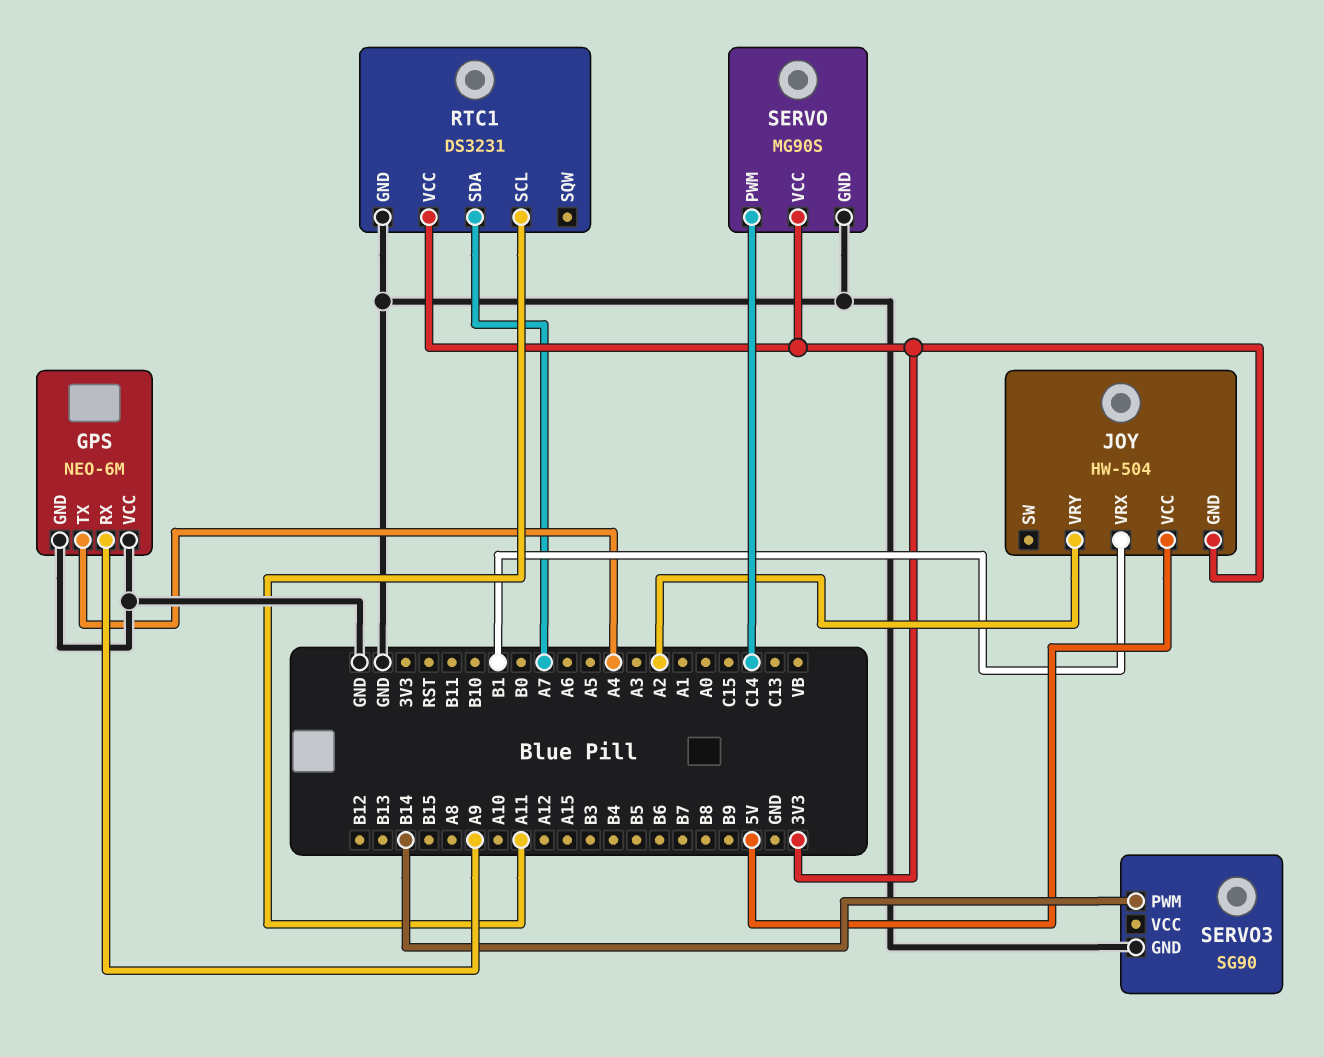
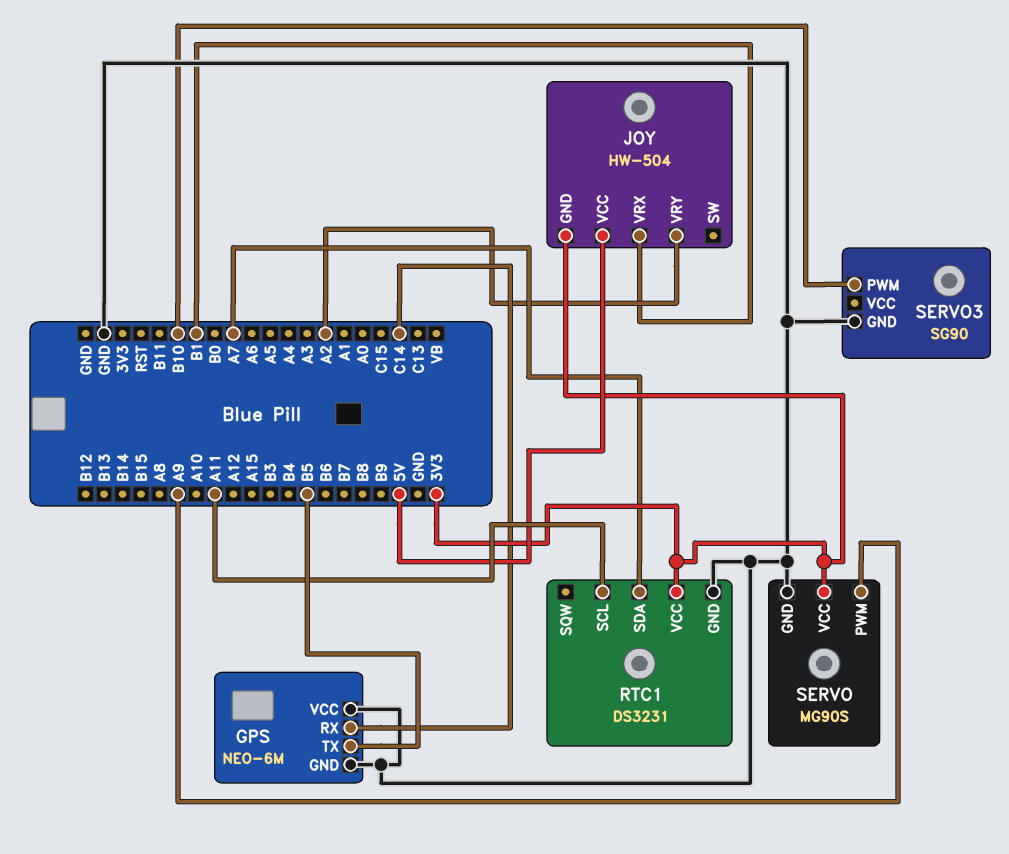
GPS pin RX: A9 -> C14
GPS pin TX: A4 -> B5
SERVO pin PWM: C14 -> A9
SERVO3 pin PWM: B14 -> B10

